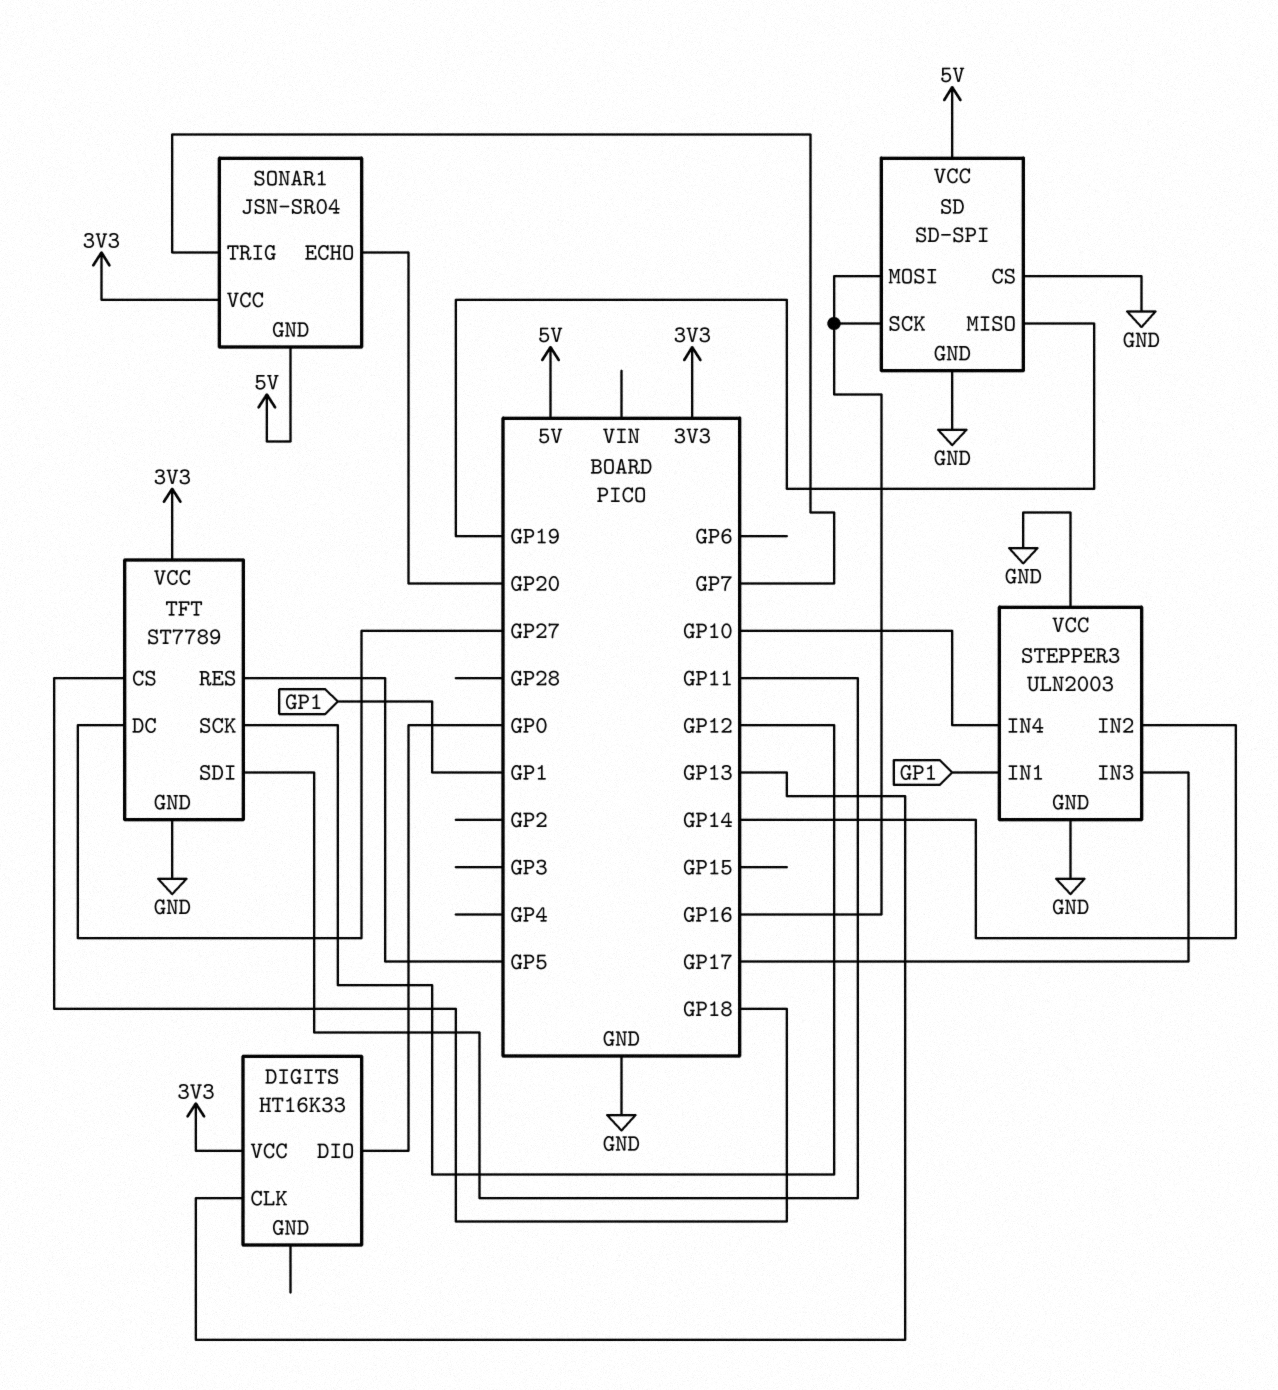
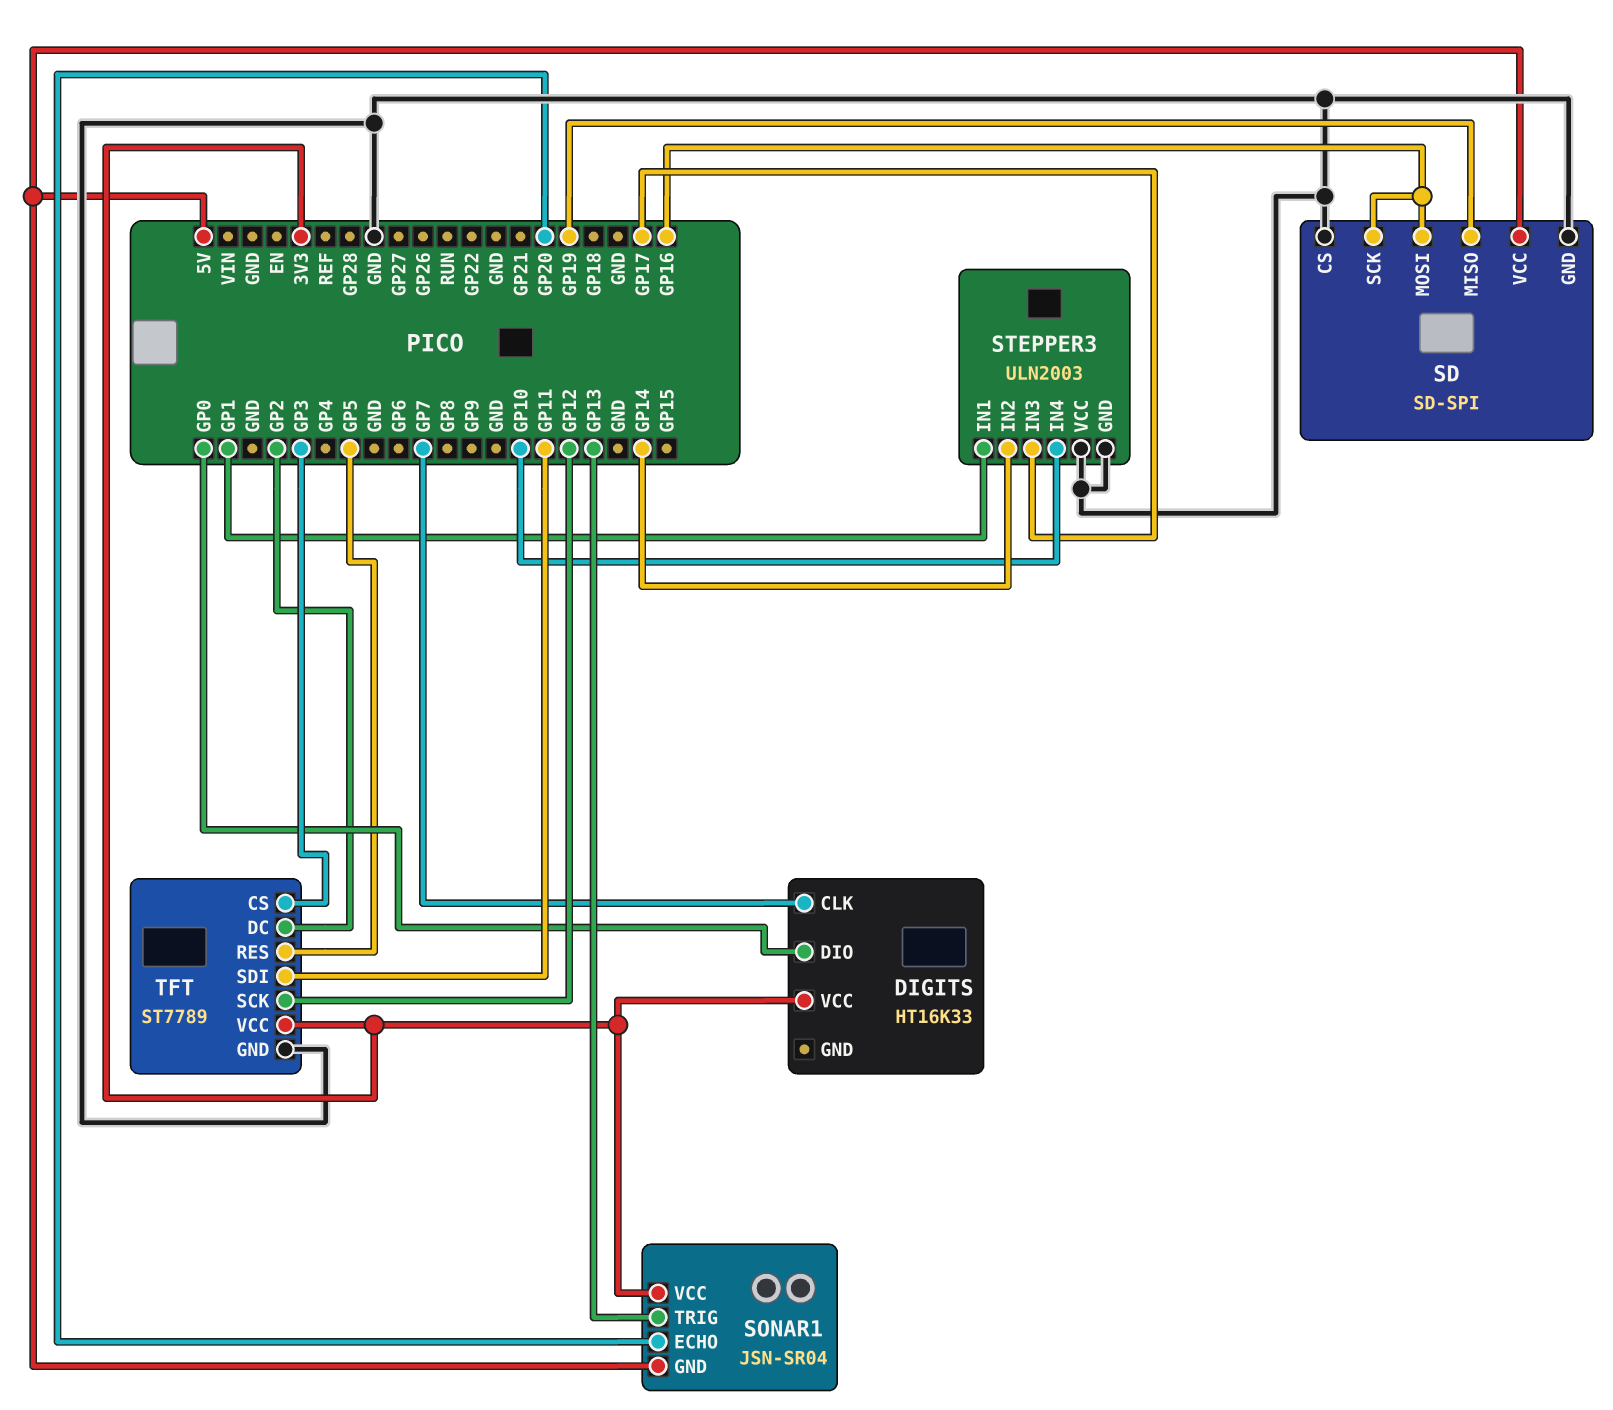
DIGITS pin CLK: GP13 -> GP7
SONAR1 pin TRIG: GP7 -> GP13
TFT pin CS: GP18 -> GP3
TFT pin DC: GP27 -> GP2

